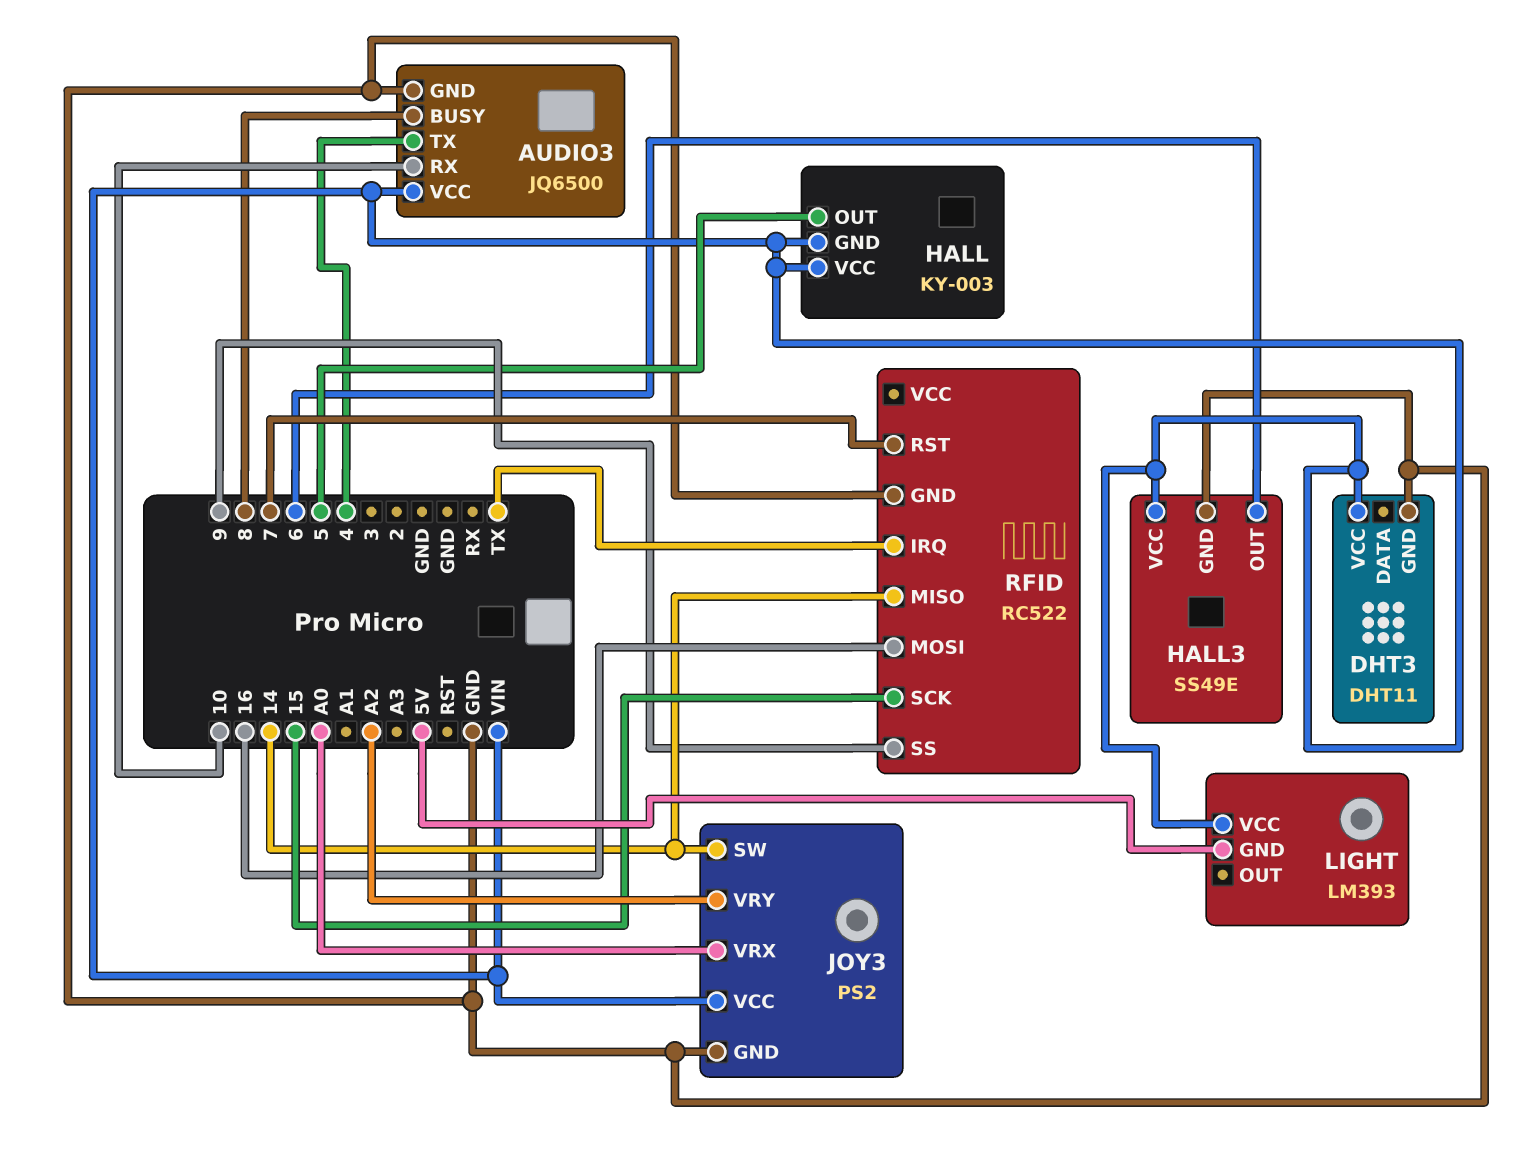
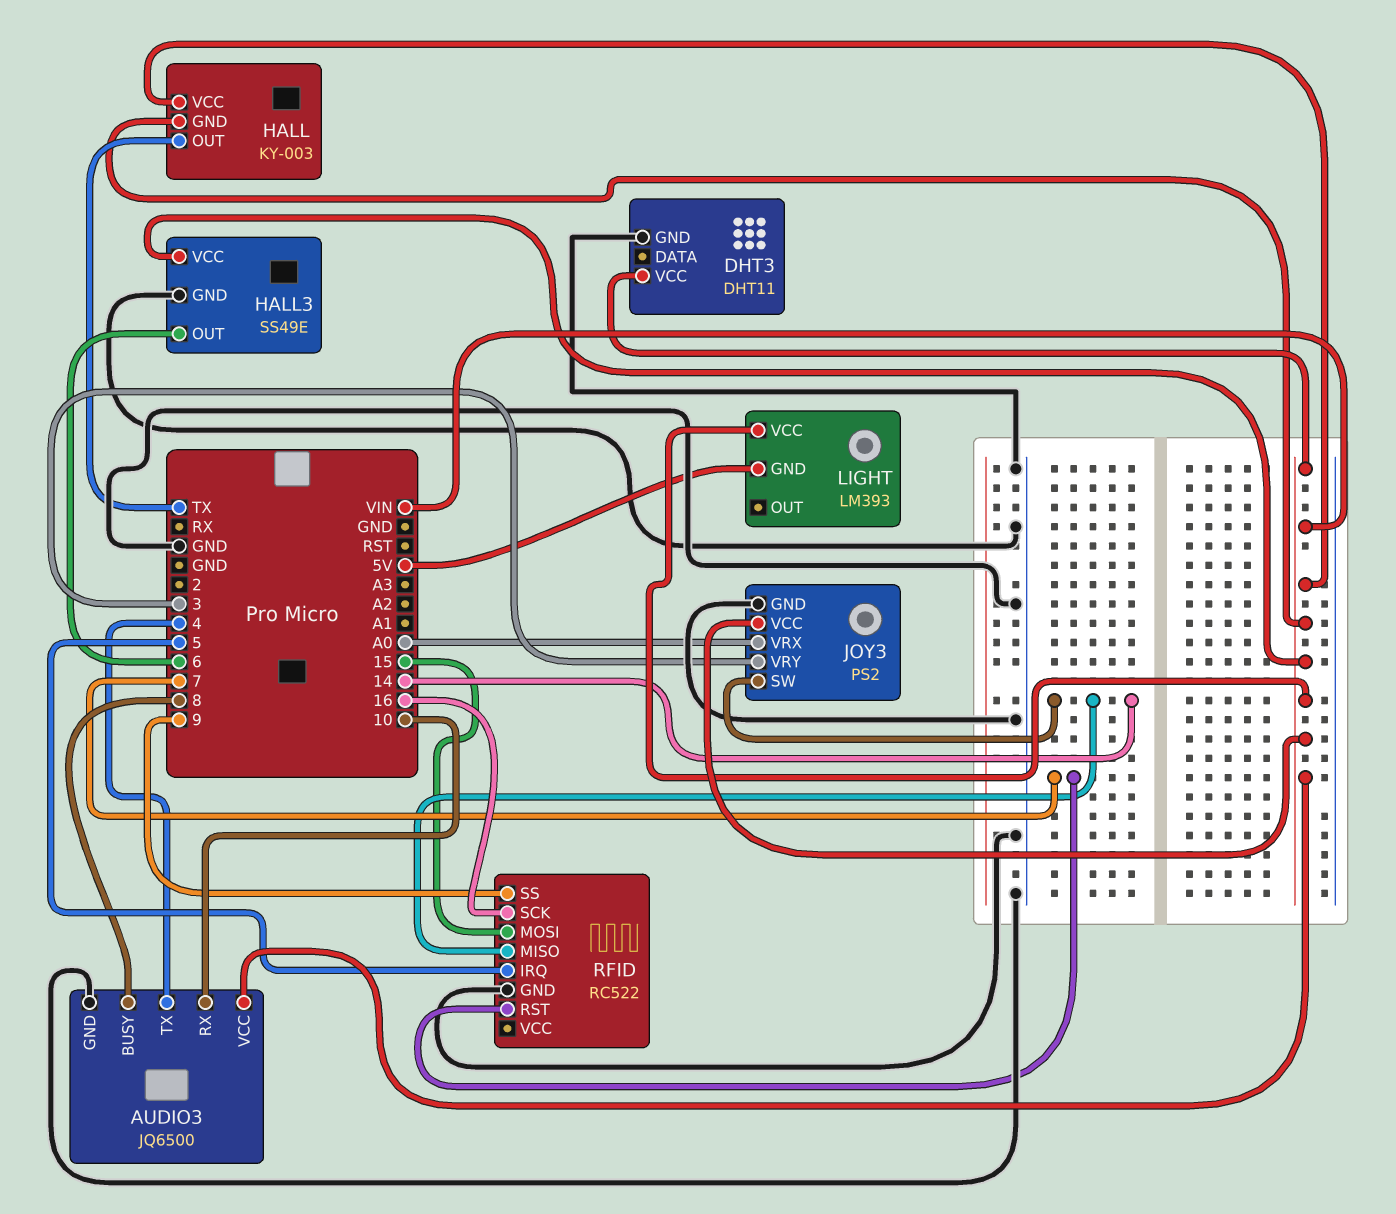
HALL pin OUT: 5 -> TX
JOY3 pin VRY: A2 -> 3
RFID pin IRQ: TX -> 5
RFID pin MOSI: 16 -> 15
RFID pin SCK: 15 -> 16

